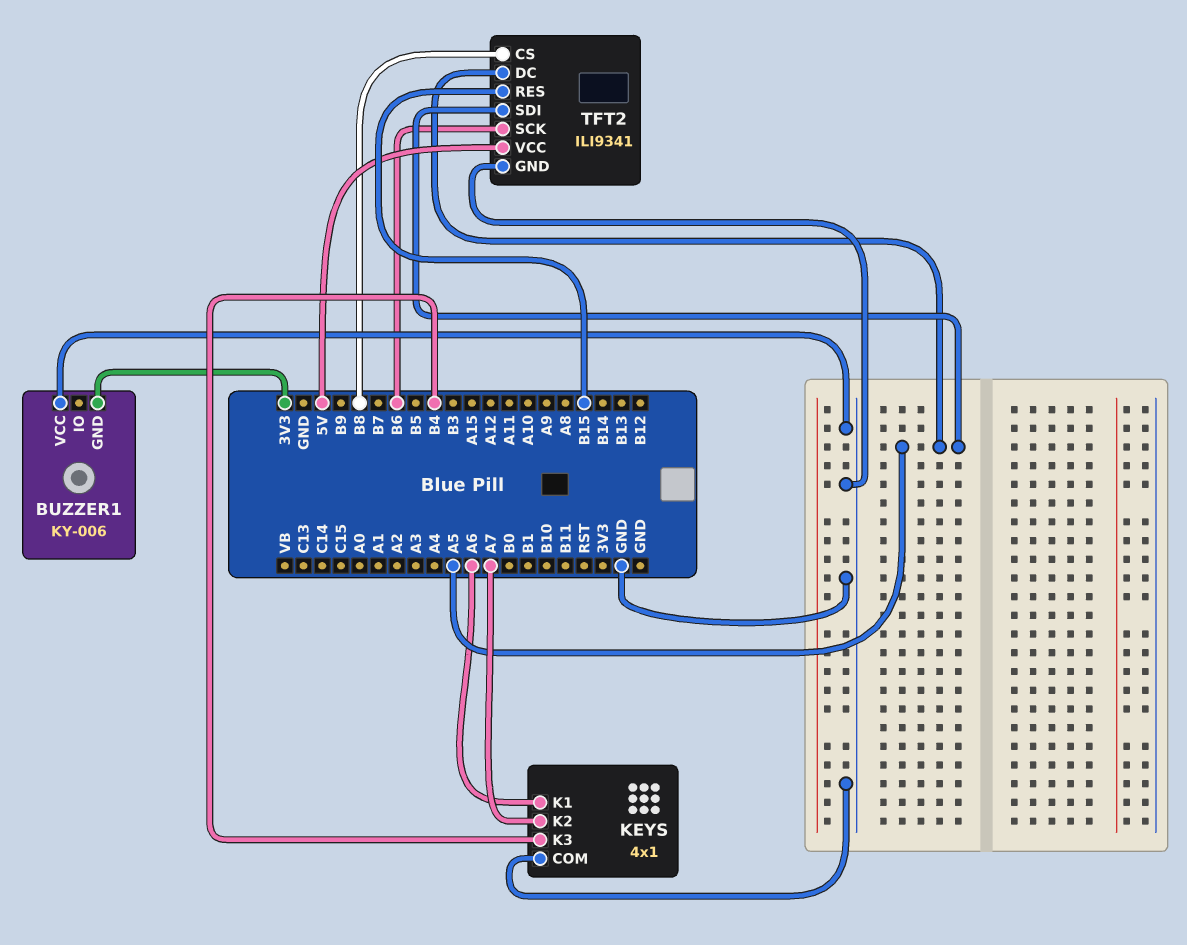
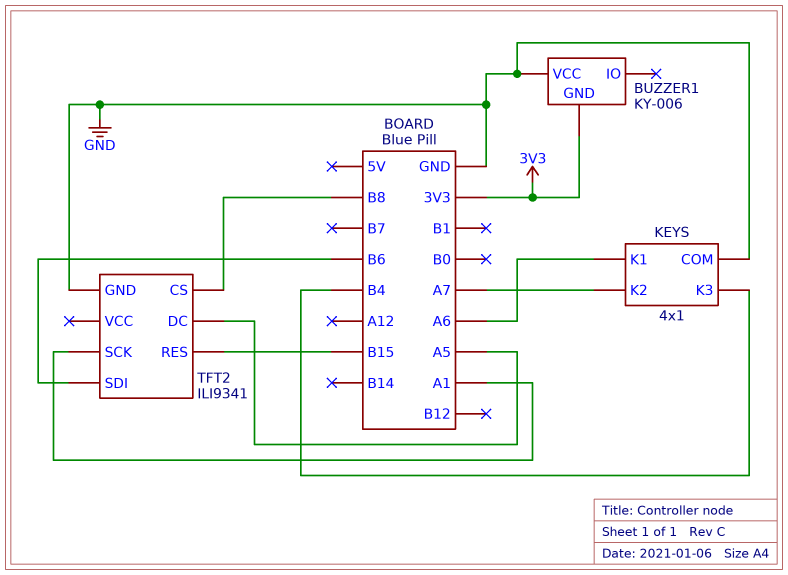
TFT2 pin SCK: B6 -> A1
TFT2 pin SDI: A5 -> B6
TFT2 pin VCC: 5V -> none

